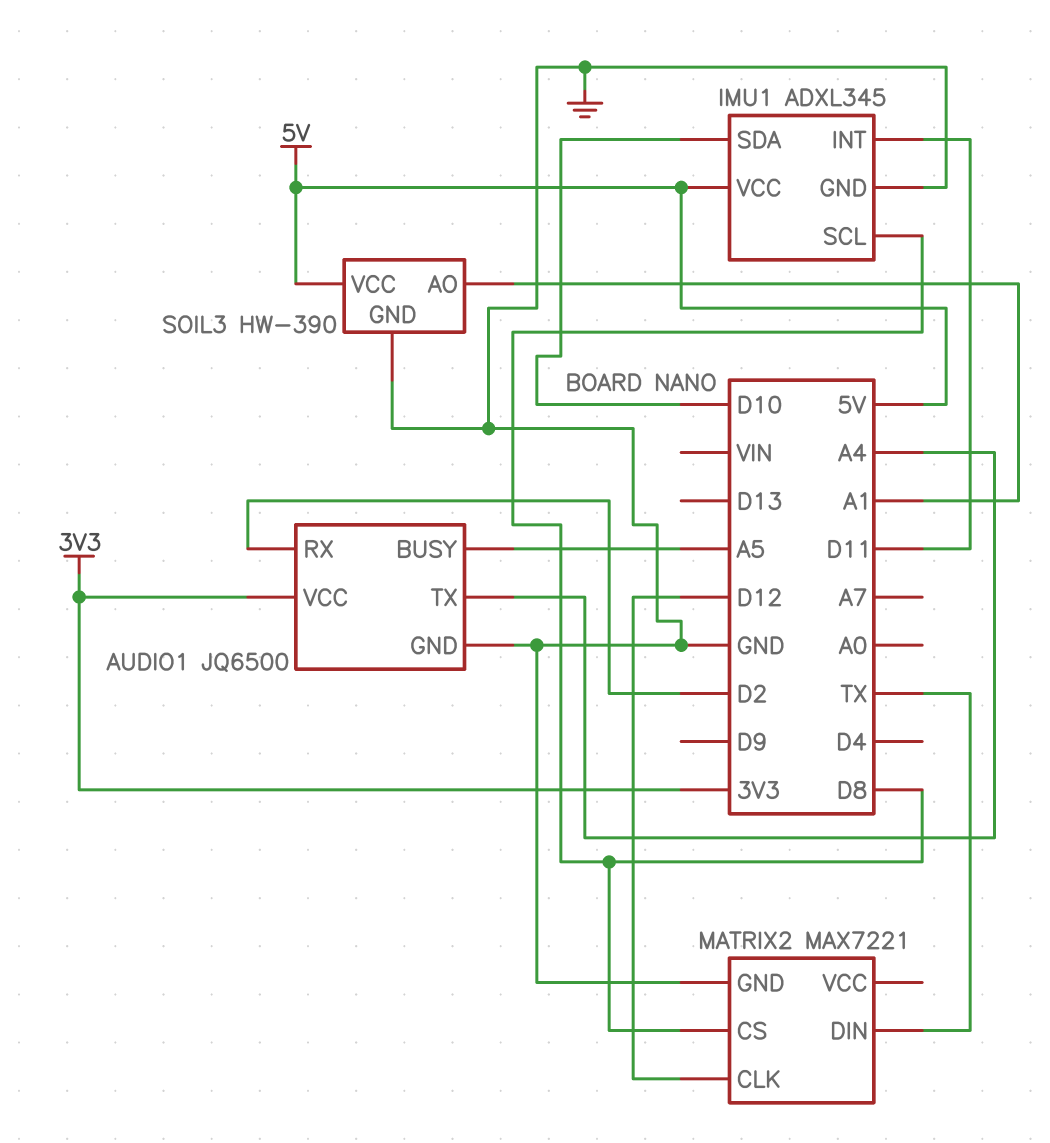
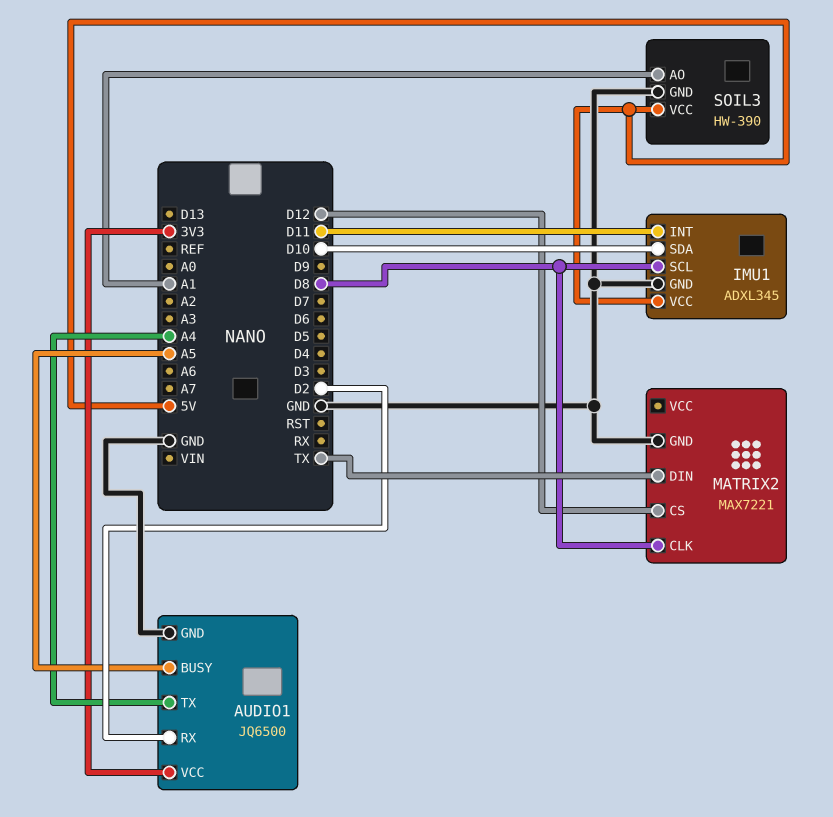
MATRIX2 pin CLK: D12 -> D8
MATRIX2 pin CS: D8 -> D12

